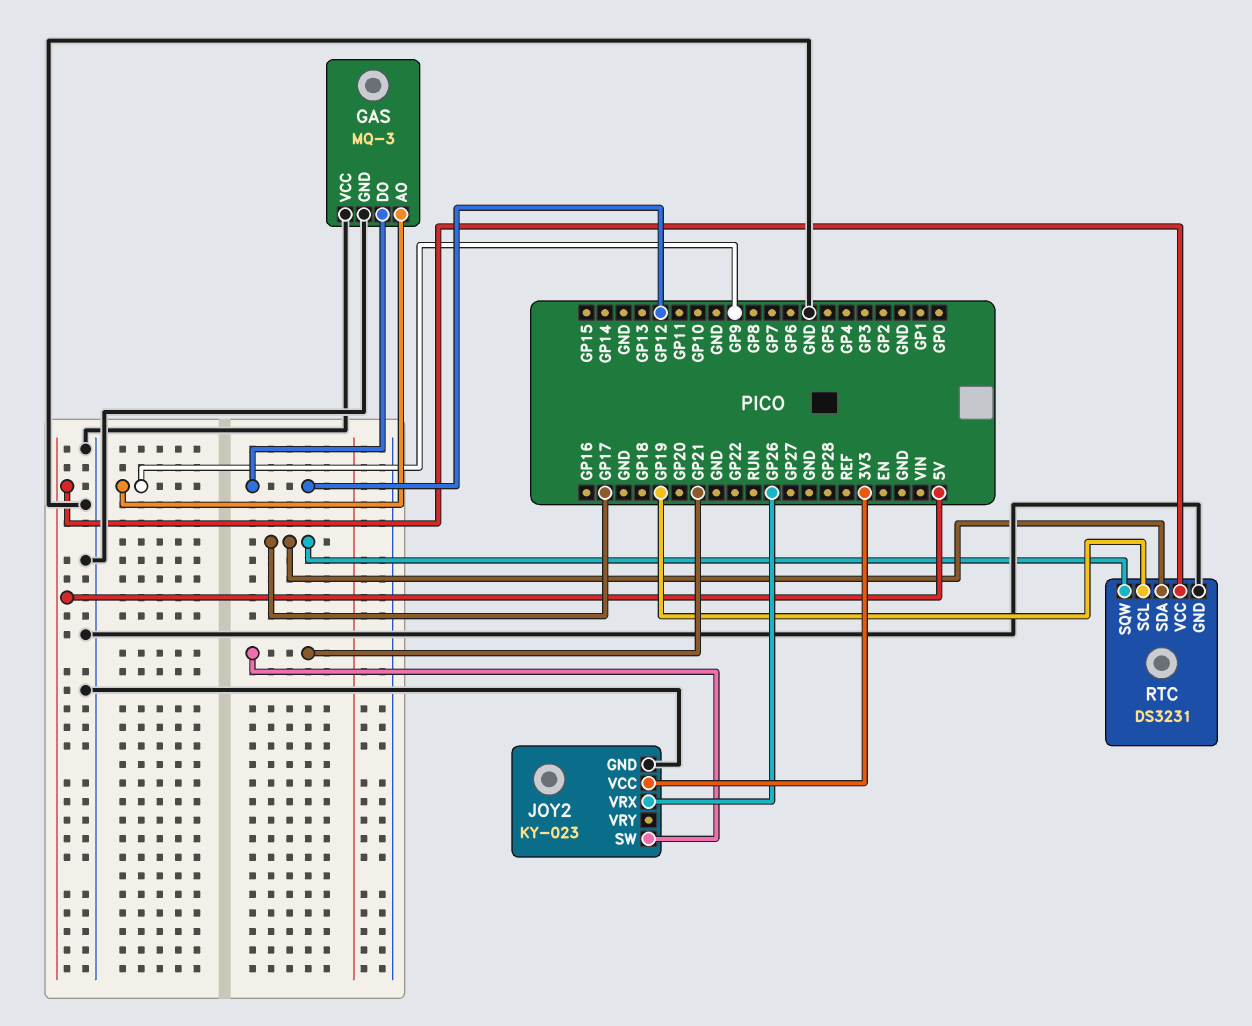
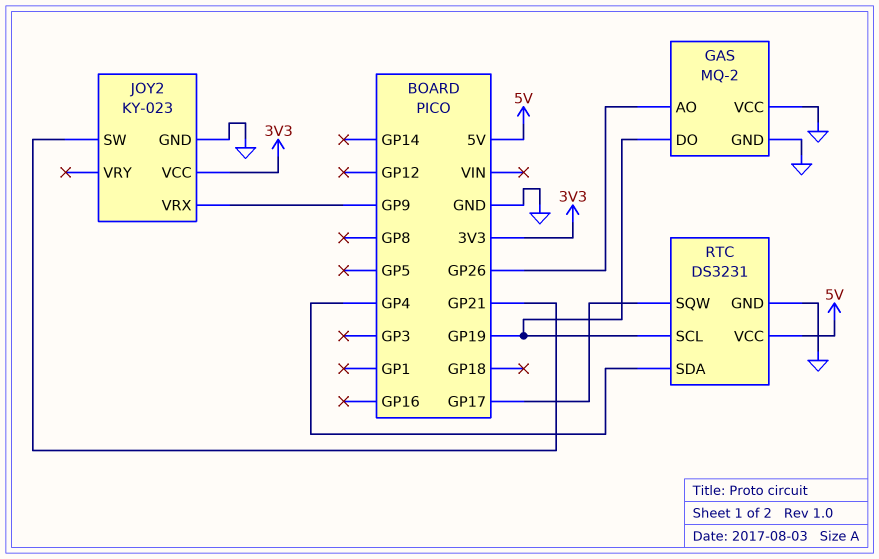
GAS: MQ-3 -> MQ-2
GAS pin AO: GP9 -> GP26
GAS pin DO: GP12 -> GP19
JOY2 pin VRX: GP26 -> GP9
RTC pin SDA: GP17 -> GP4

